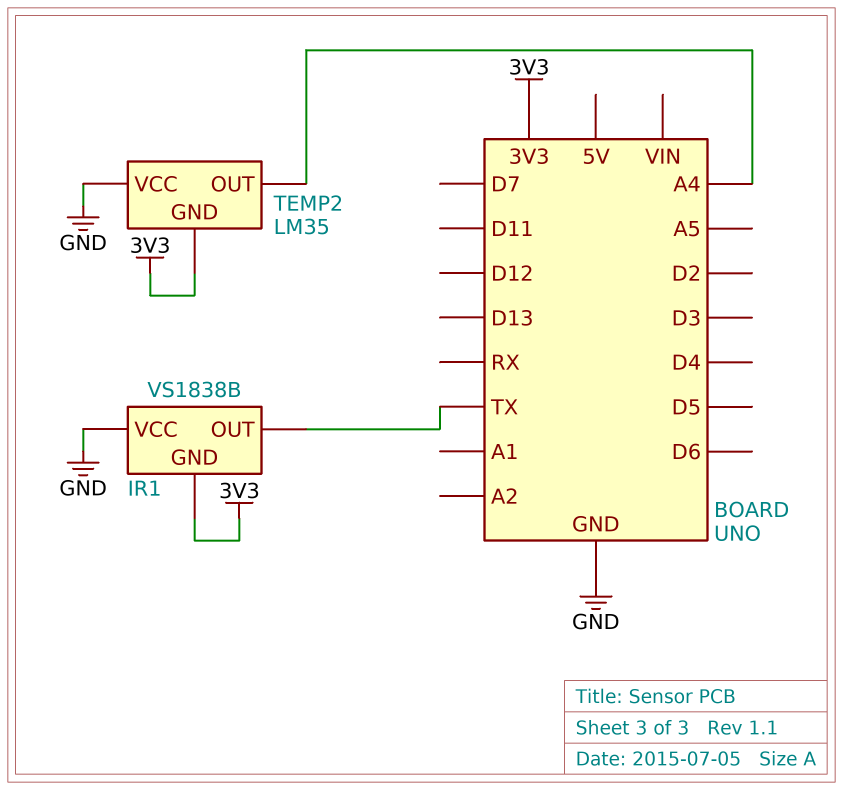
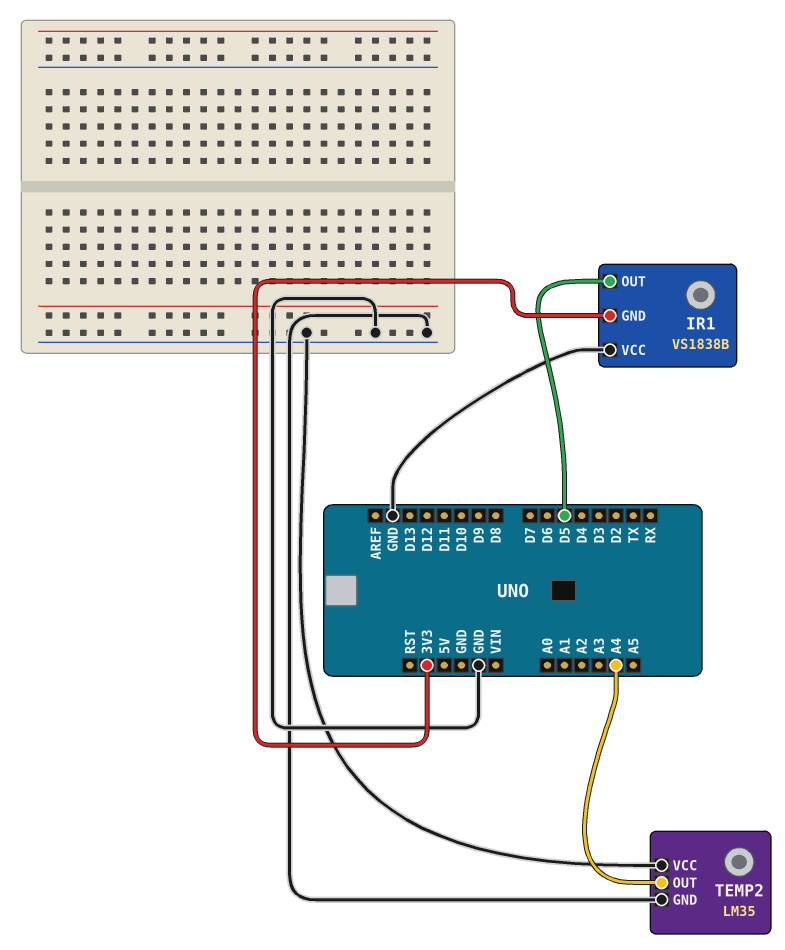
IR1 pin OUT: TX -> D5
TEMP2 pin GND: 3V3 -> GND

